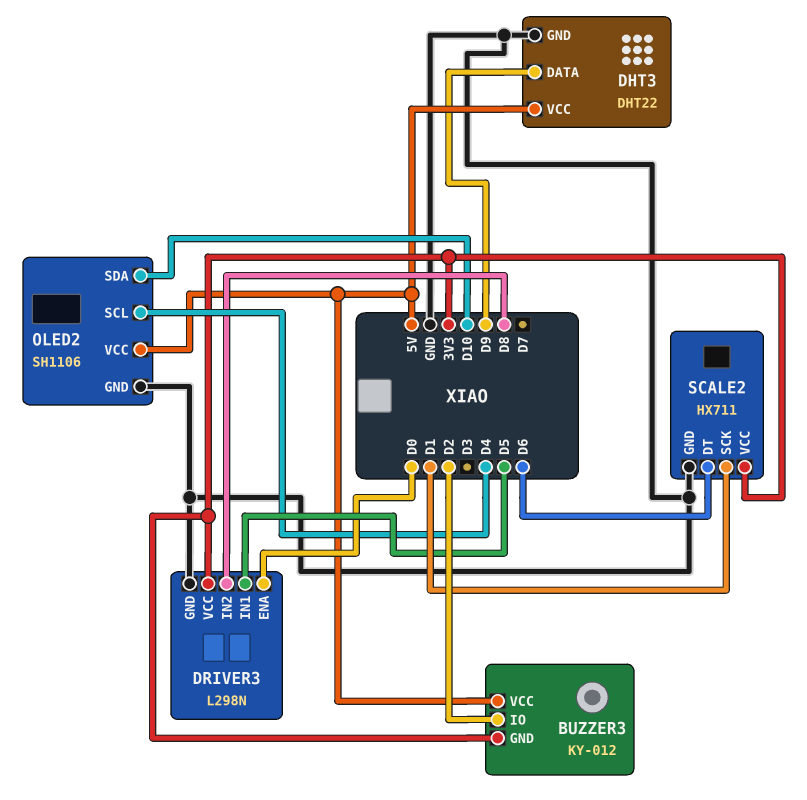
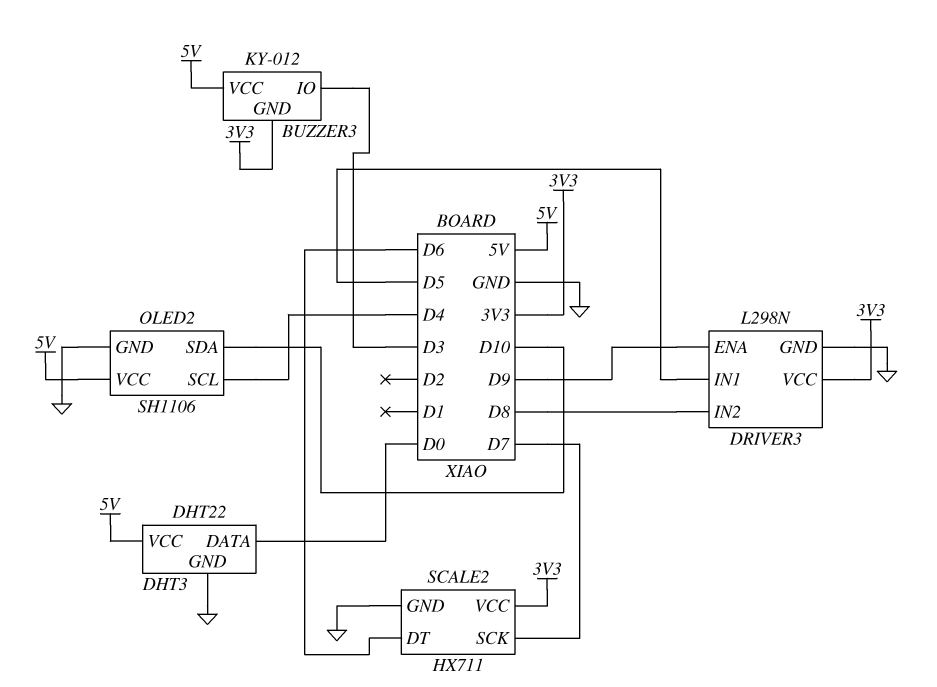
BUZZER3 pin IO: D2 -> D3
DHT3 pin DATA: D9 -> D0
DRIVER3 pin ENA: D0 -> D9
SCALE2 pin SCK: D1 -> D7

